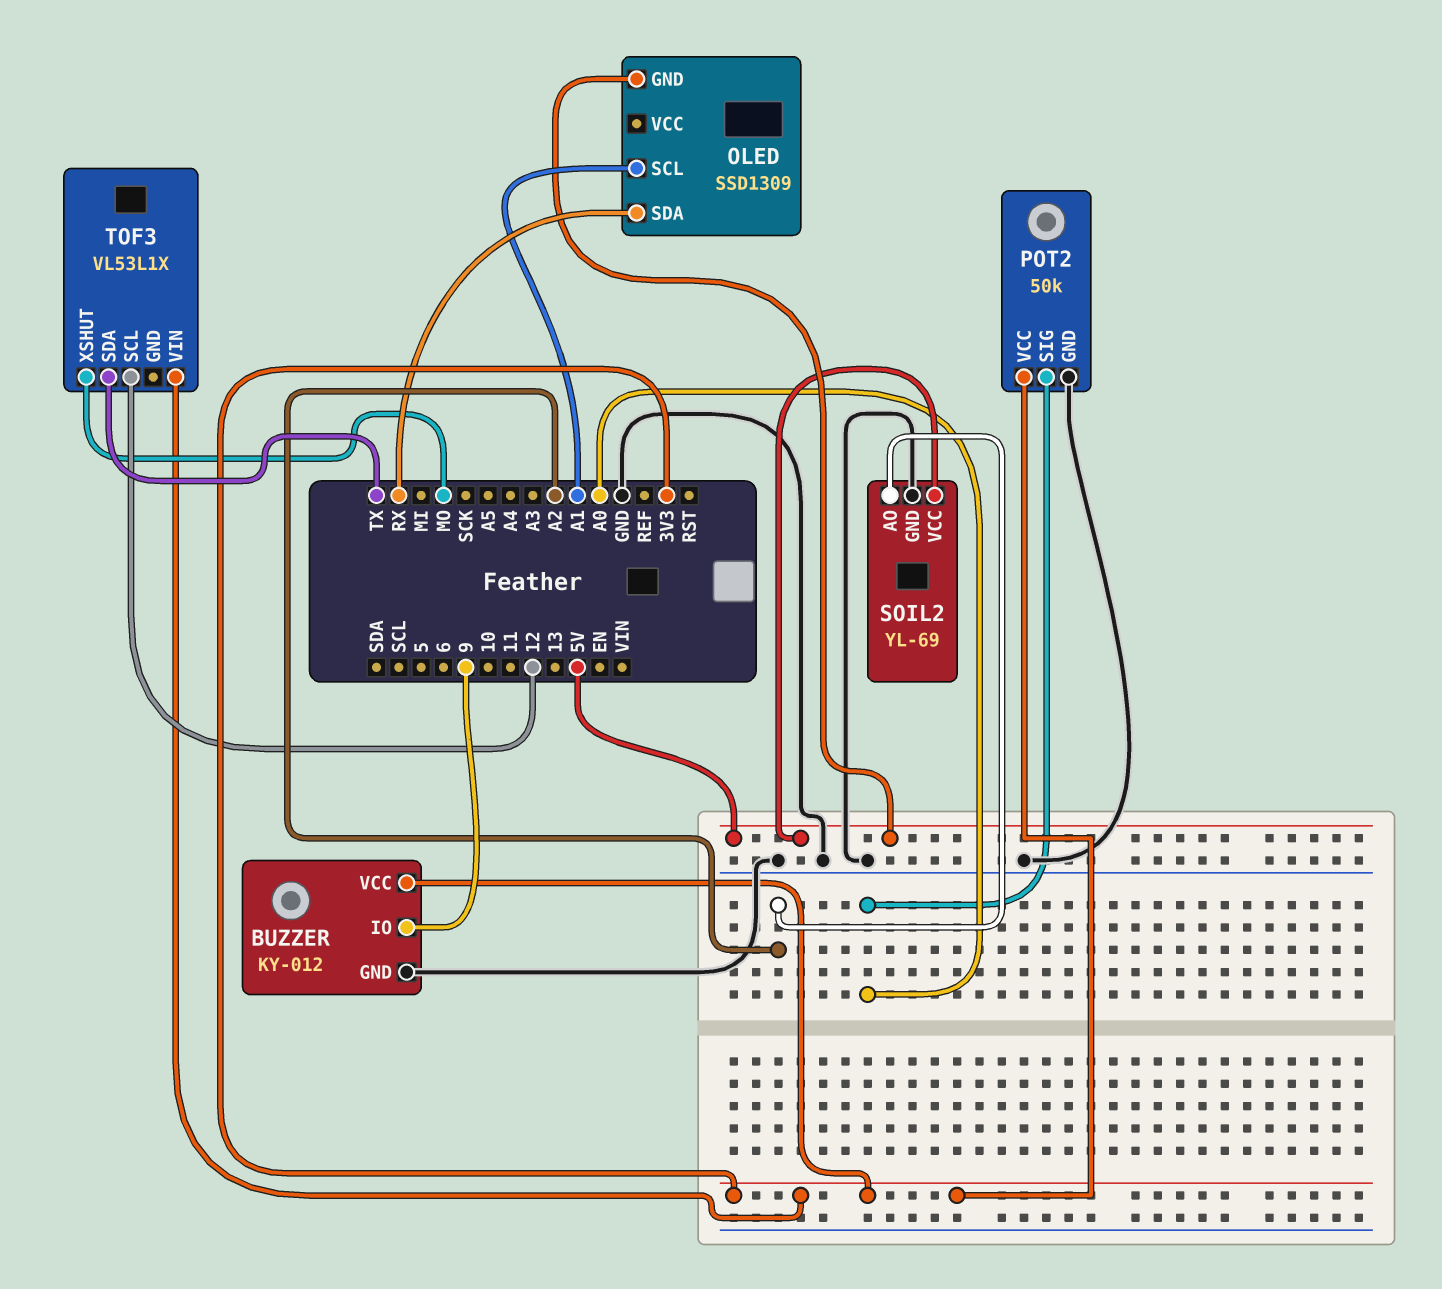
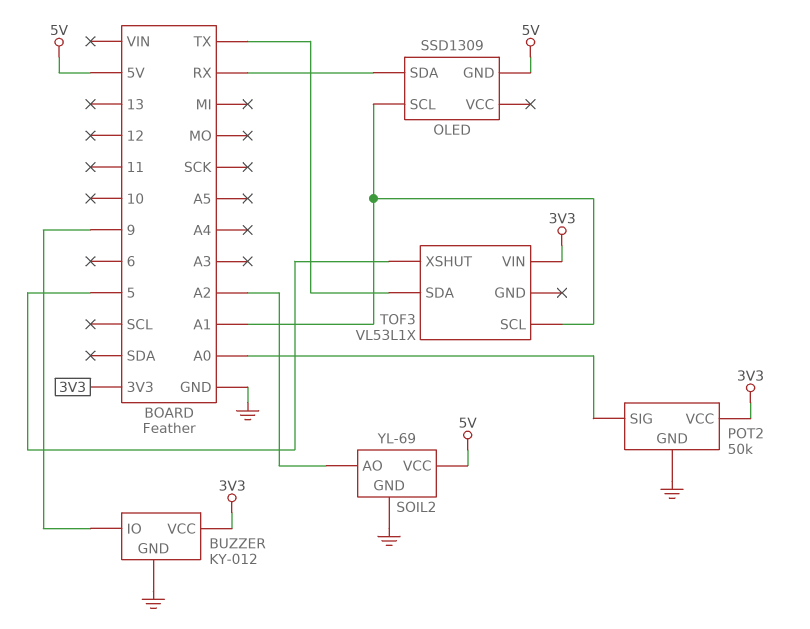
TOF3 pin SCL: 12 -> A1
TOF3 pin XSHUT: MO -> 5

